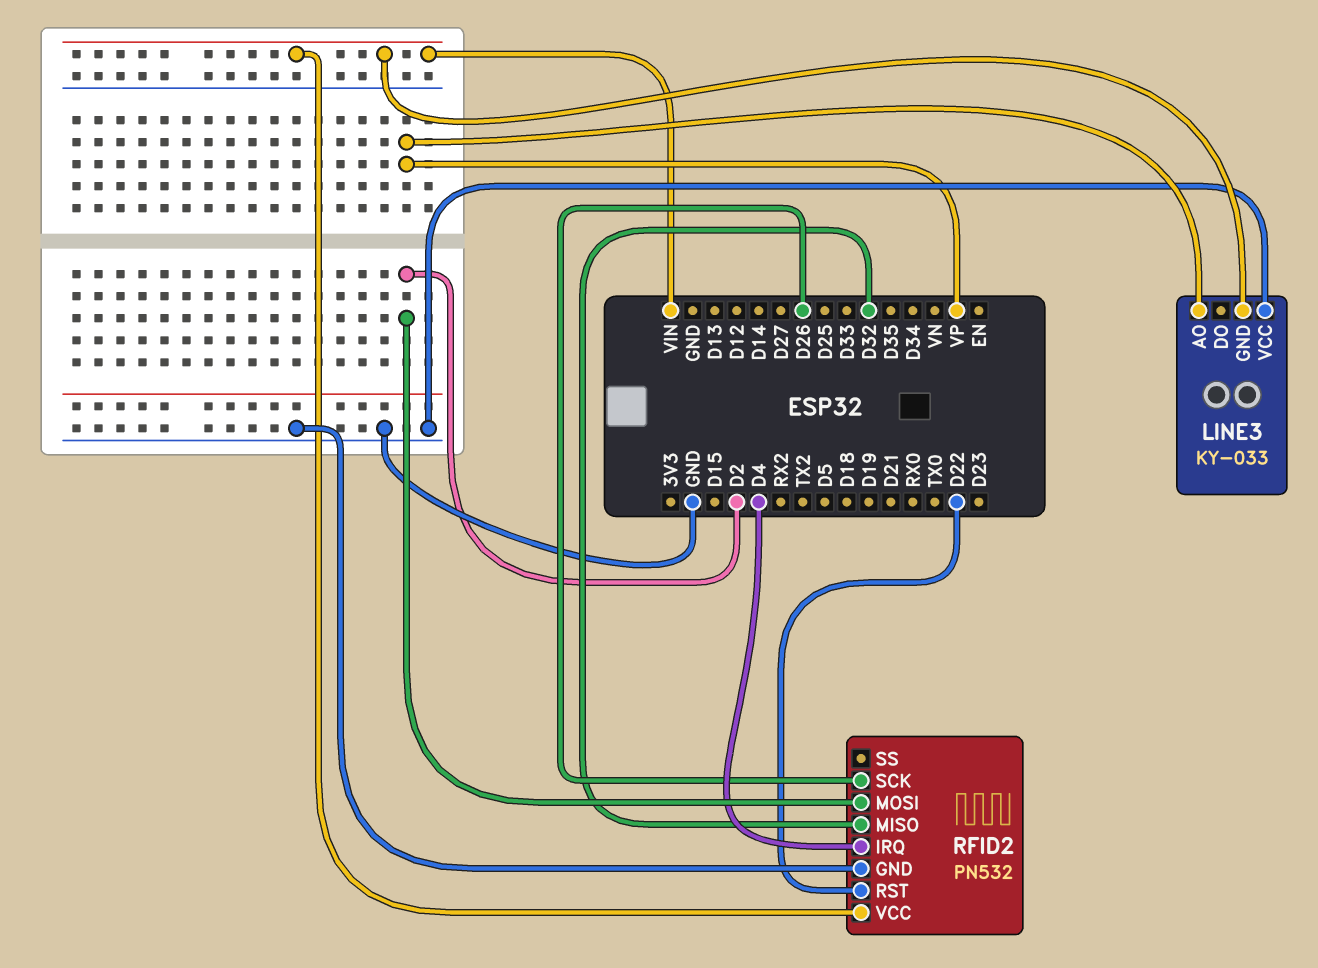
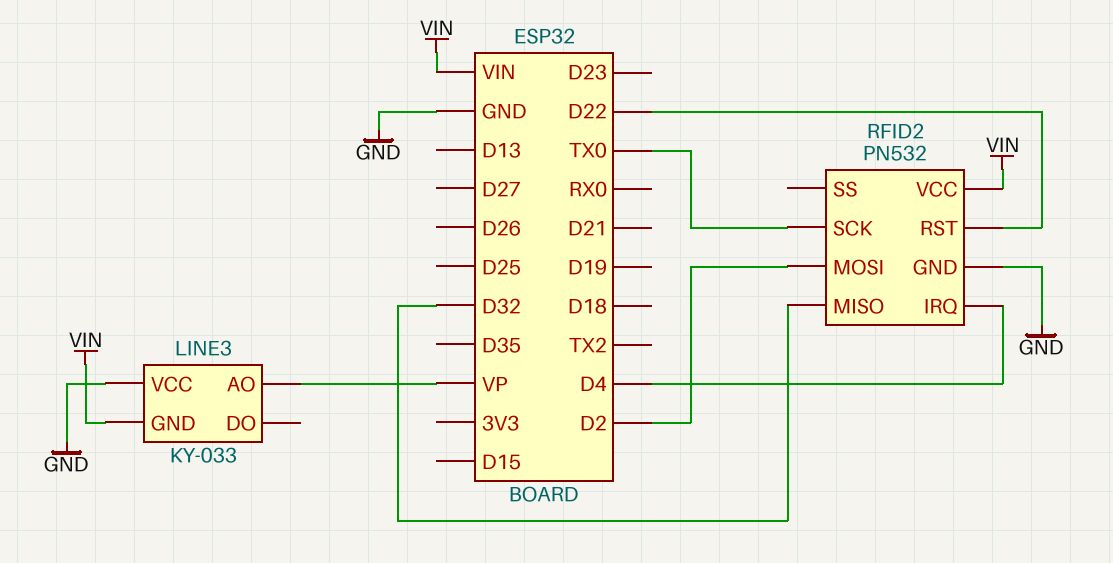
RFID2 pin SCK: D26 -> TX0

